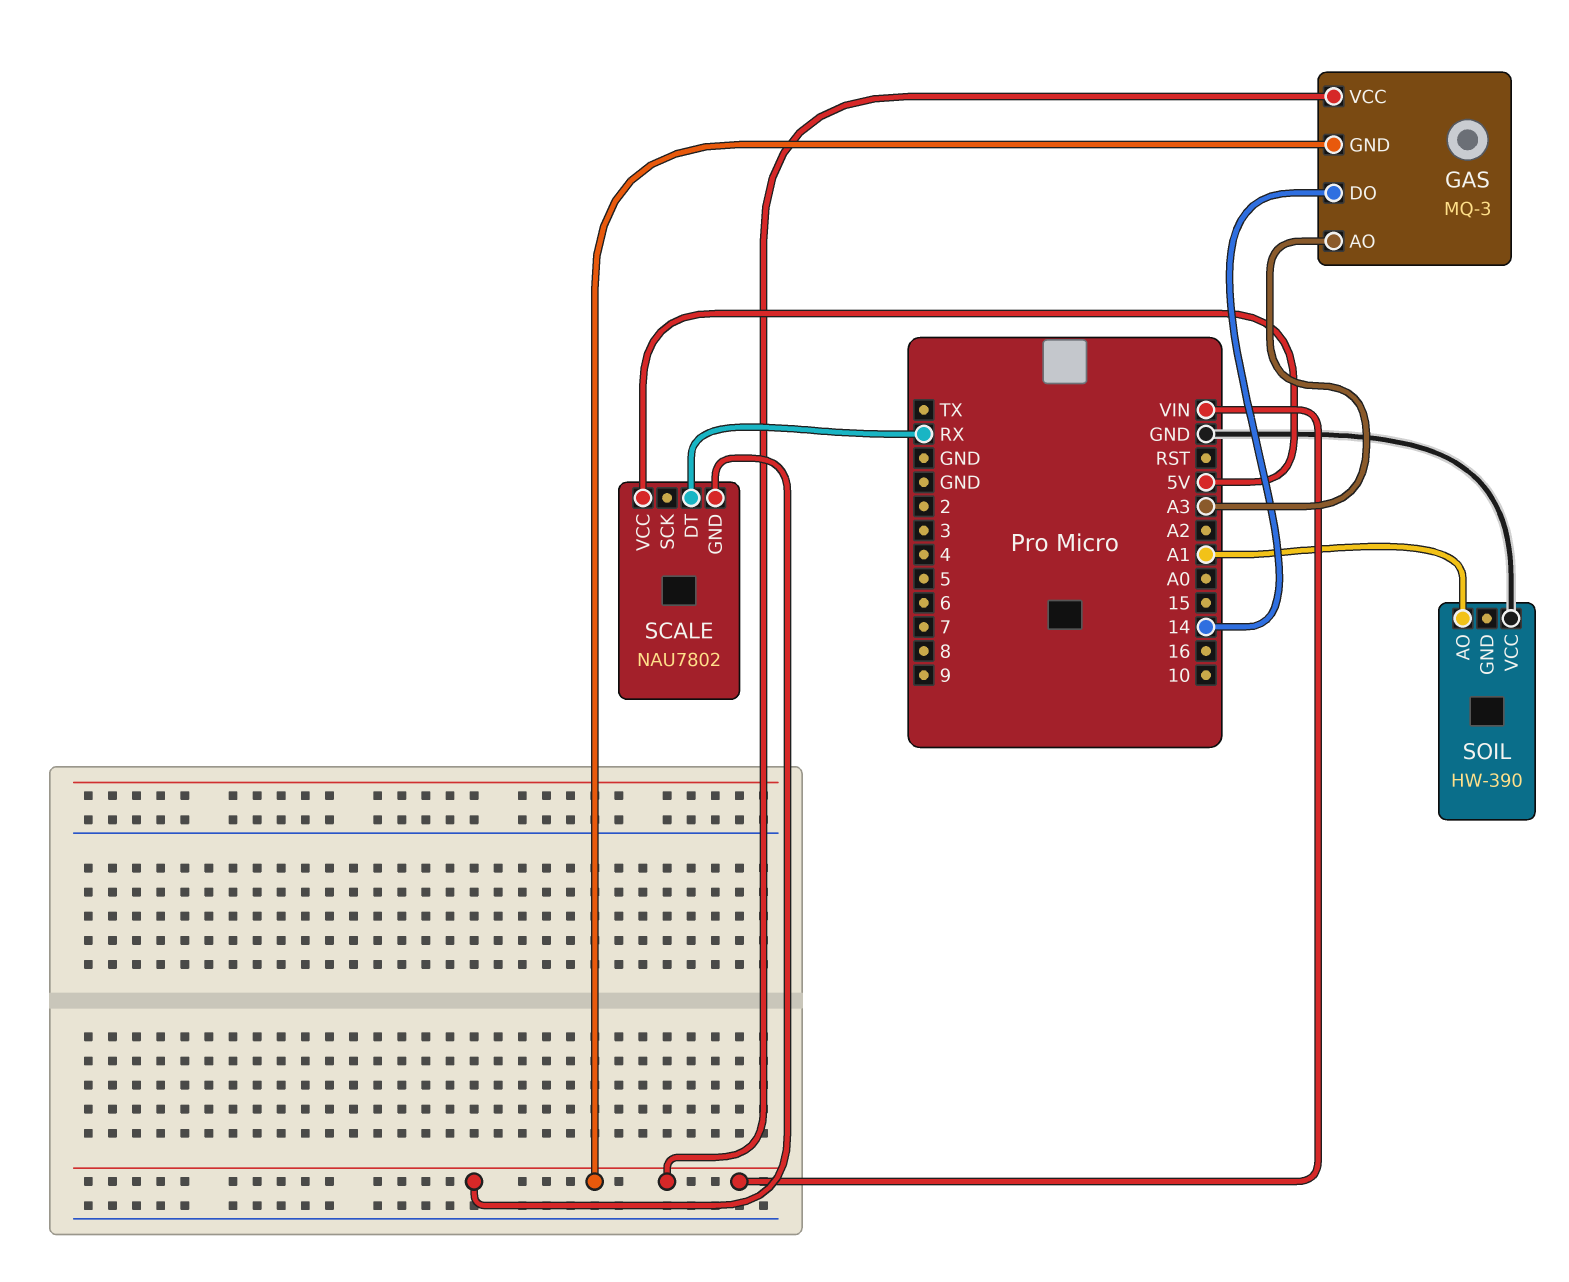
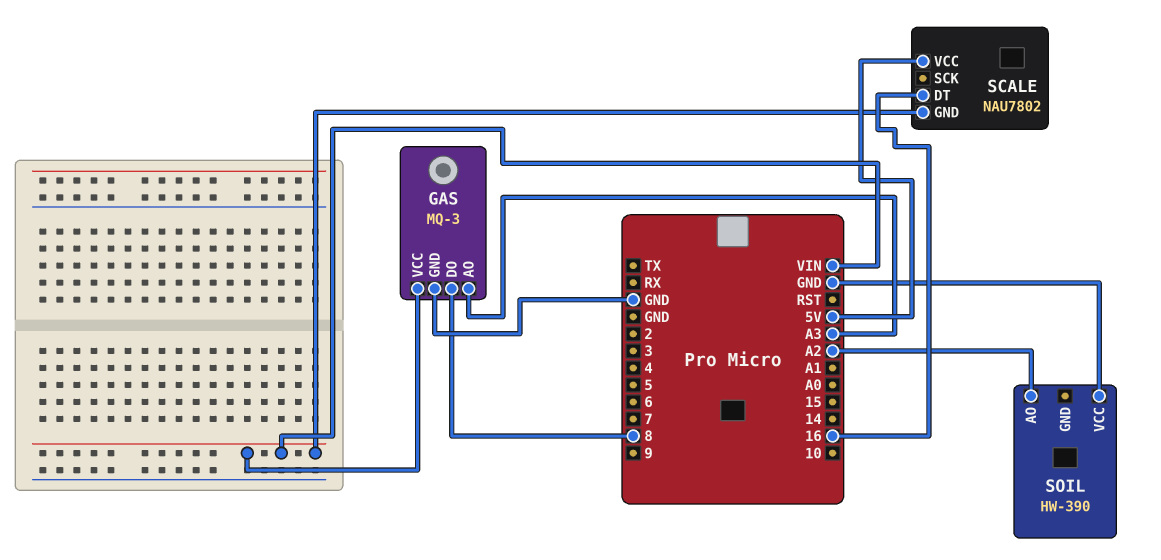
GAS pin DO: 14 -> 8
GAS pin GND: VIN -> GND
SCALE pin DT: RX -> 16
SOIL pin AO: A1 -> A2

